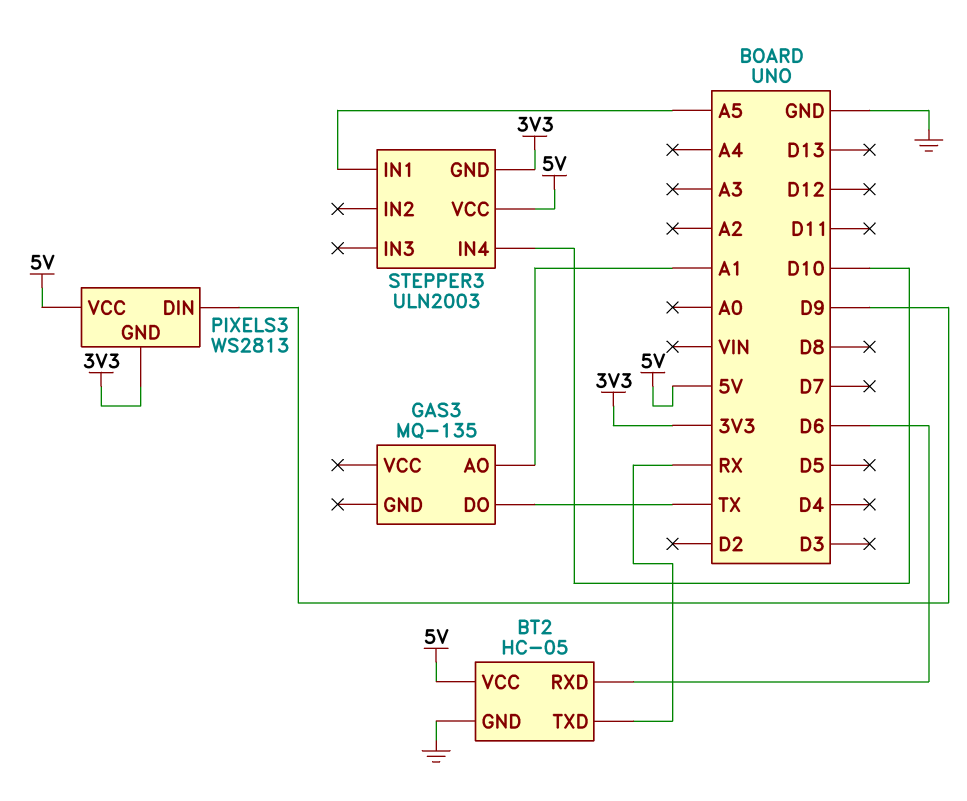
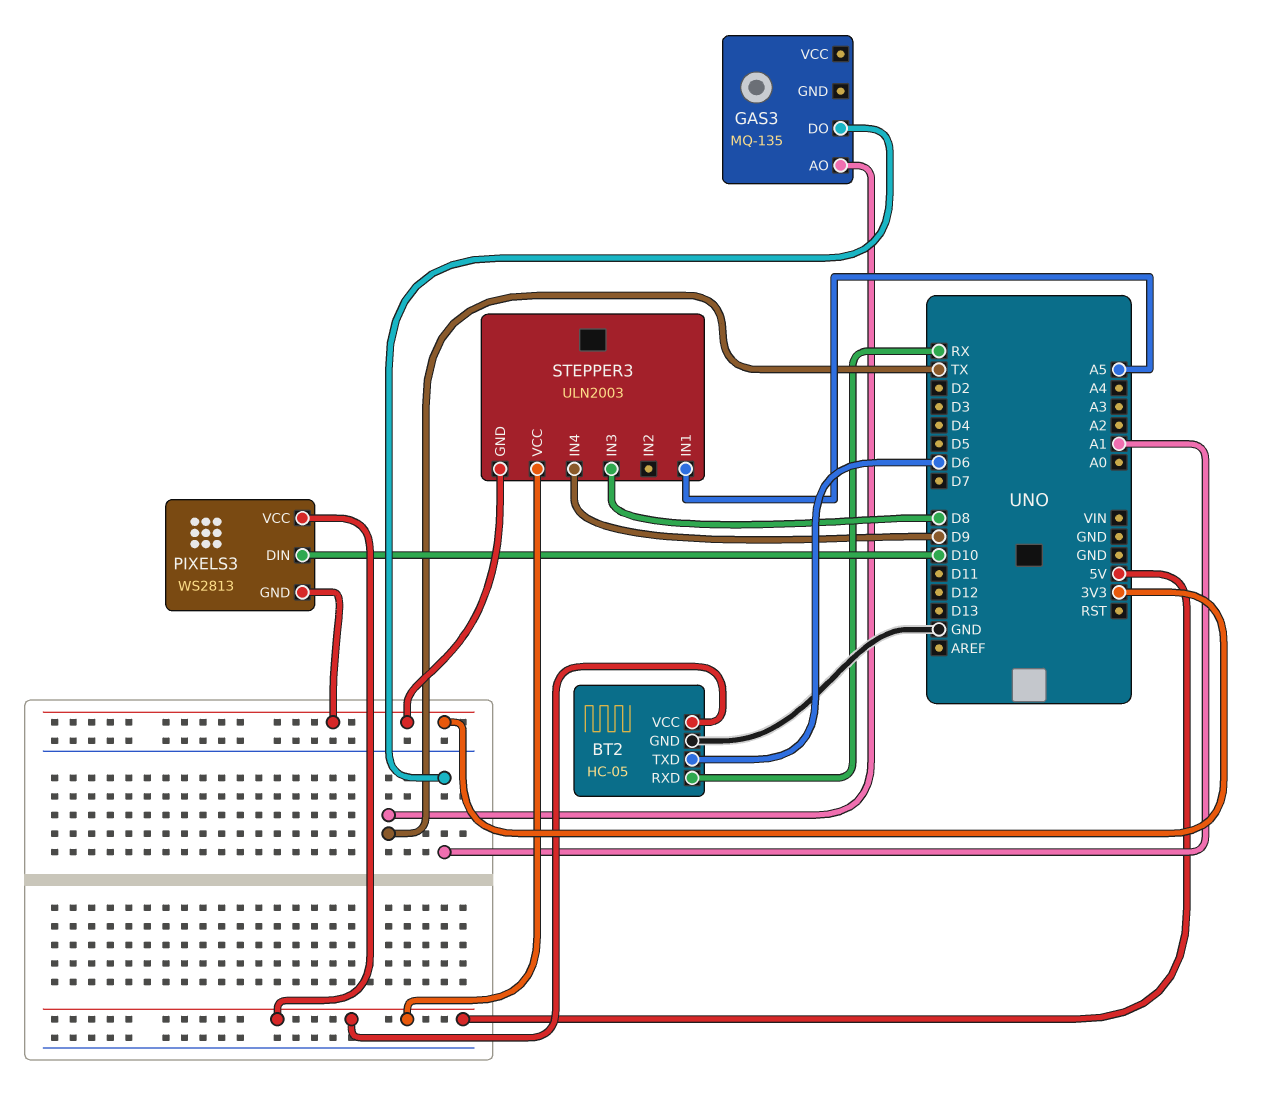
BT2 pin RXD: D6 -> RX
BT2 pin TXD: RX -> D6
GAS3 pin AO: A1 -> TX
GAS3 pin DO: TX -> A1
PIXELS3 pin DIN: D9 -> D10
STEPPER3 pin IN3: none -> D8
STEPPER3 pin IN4: D10 -> D9

